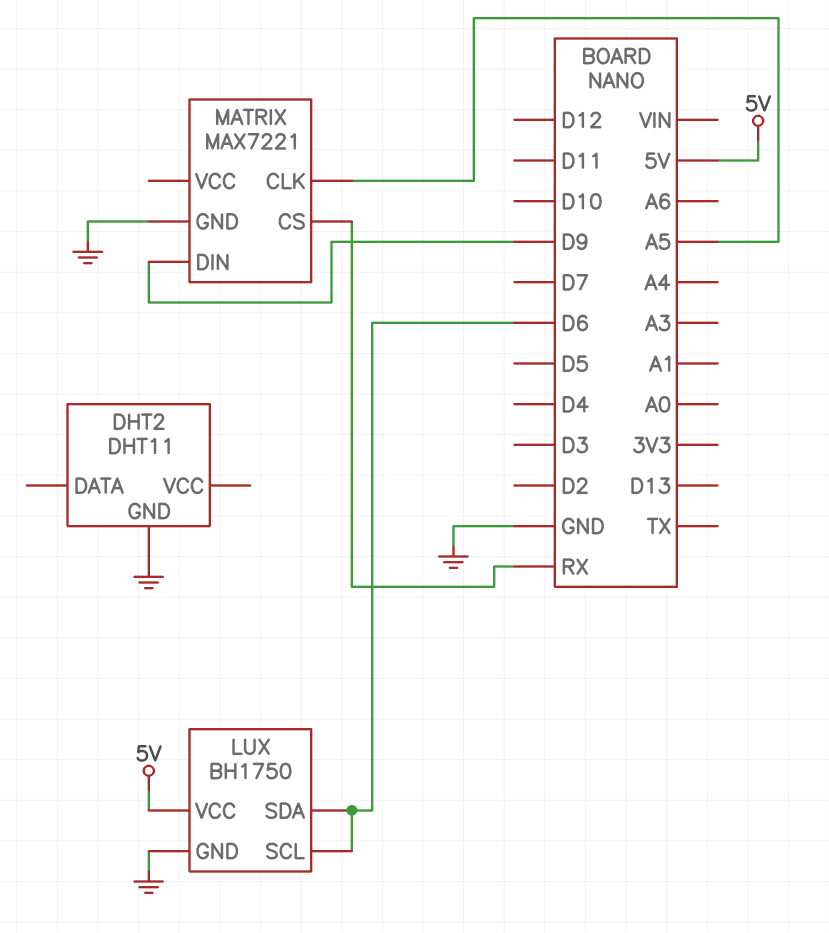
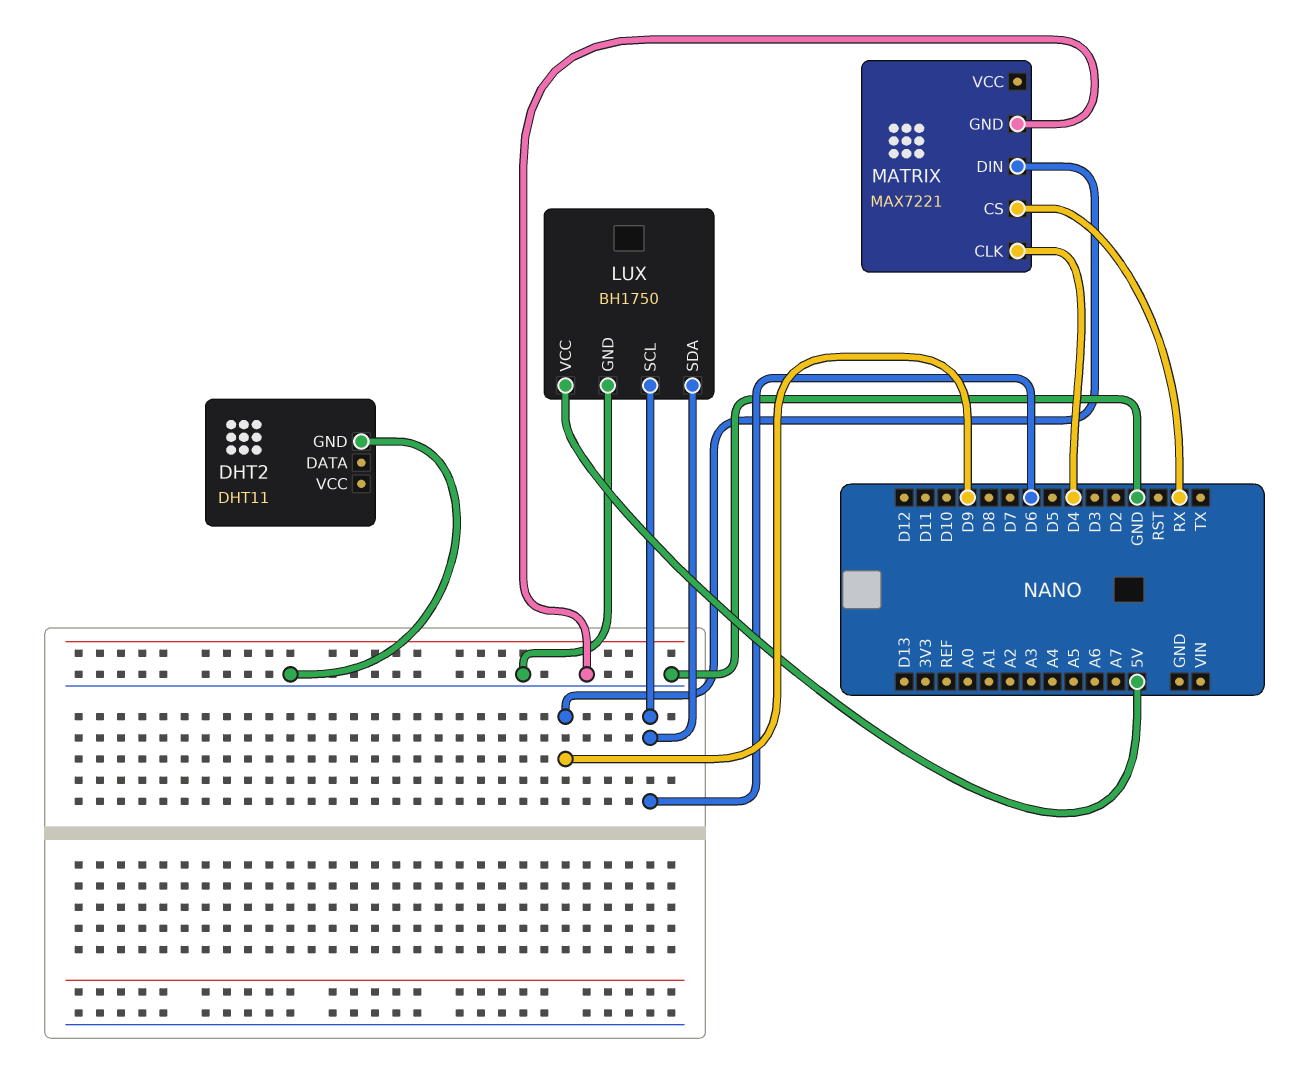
MATRIX pin CLK: A5 -> D4

